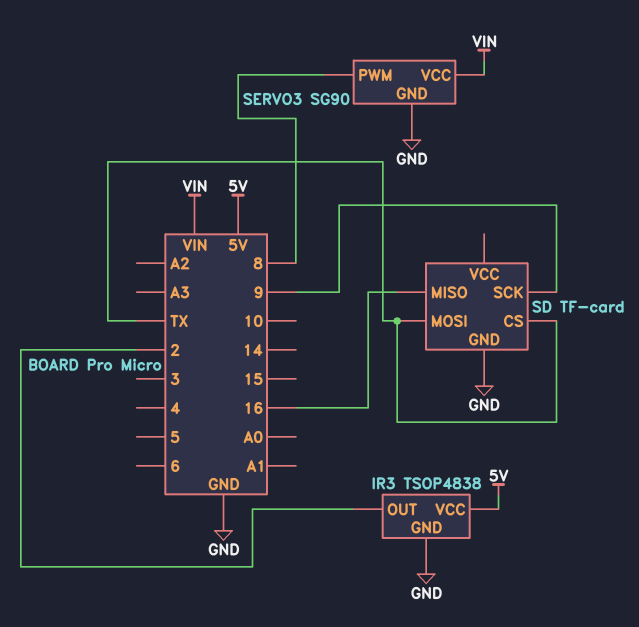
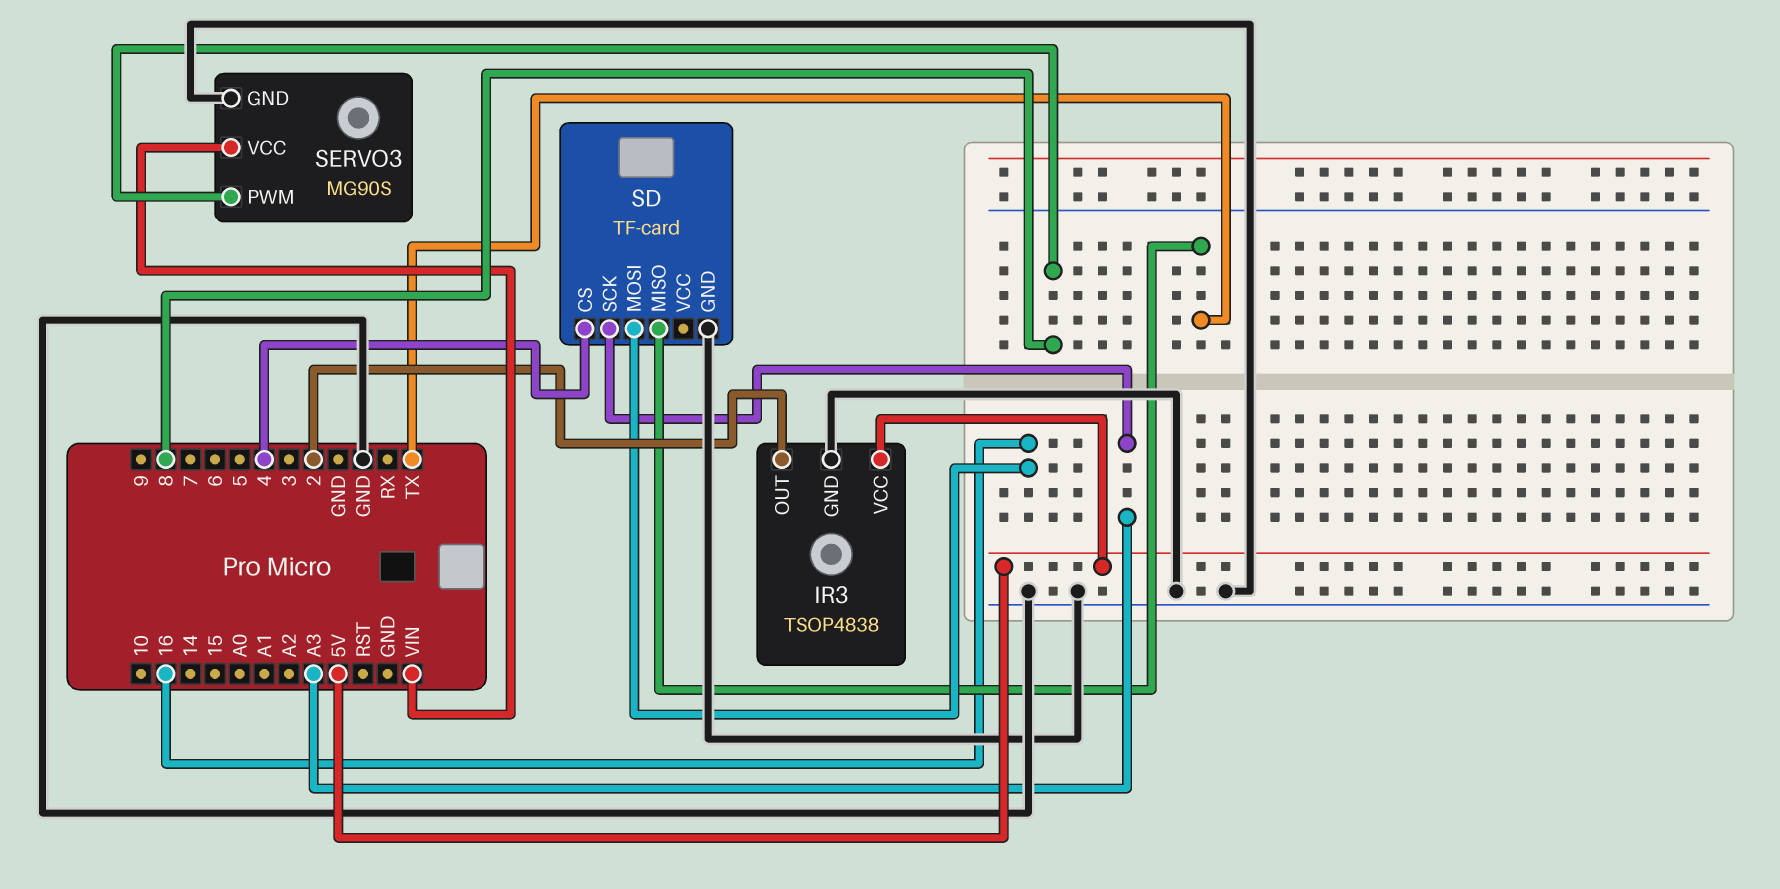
SD pin CS: TX -> 4
SD pin MISO: 16 -> TX
SD pin MOSI: TX -> 16
SD pin SCK: 9 -> A3
SERVO3: SG90 -> MG90S

